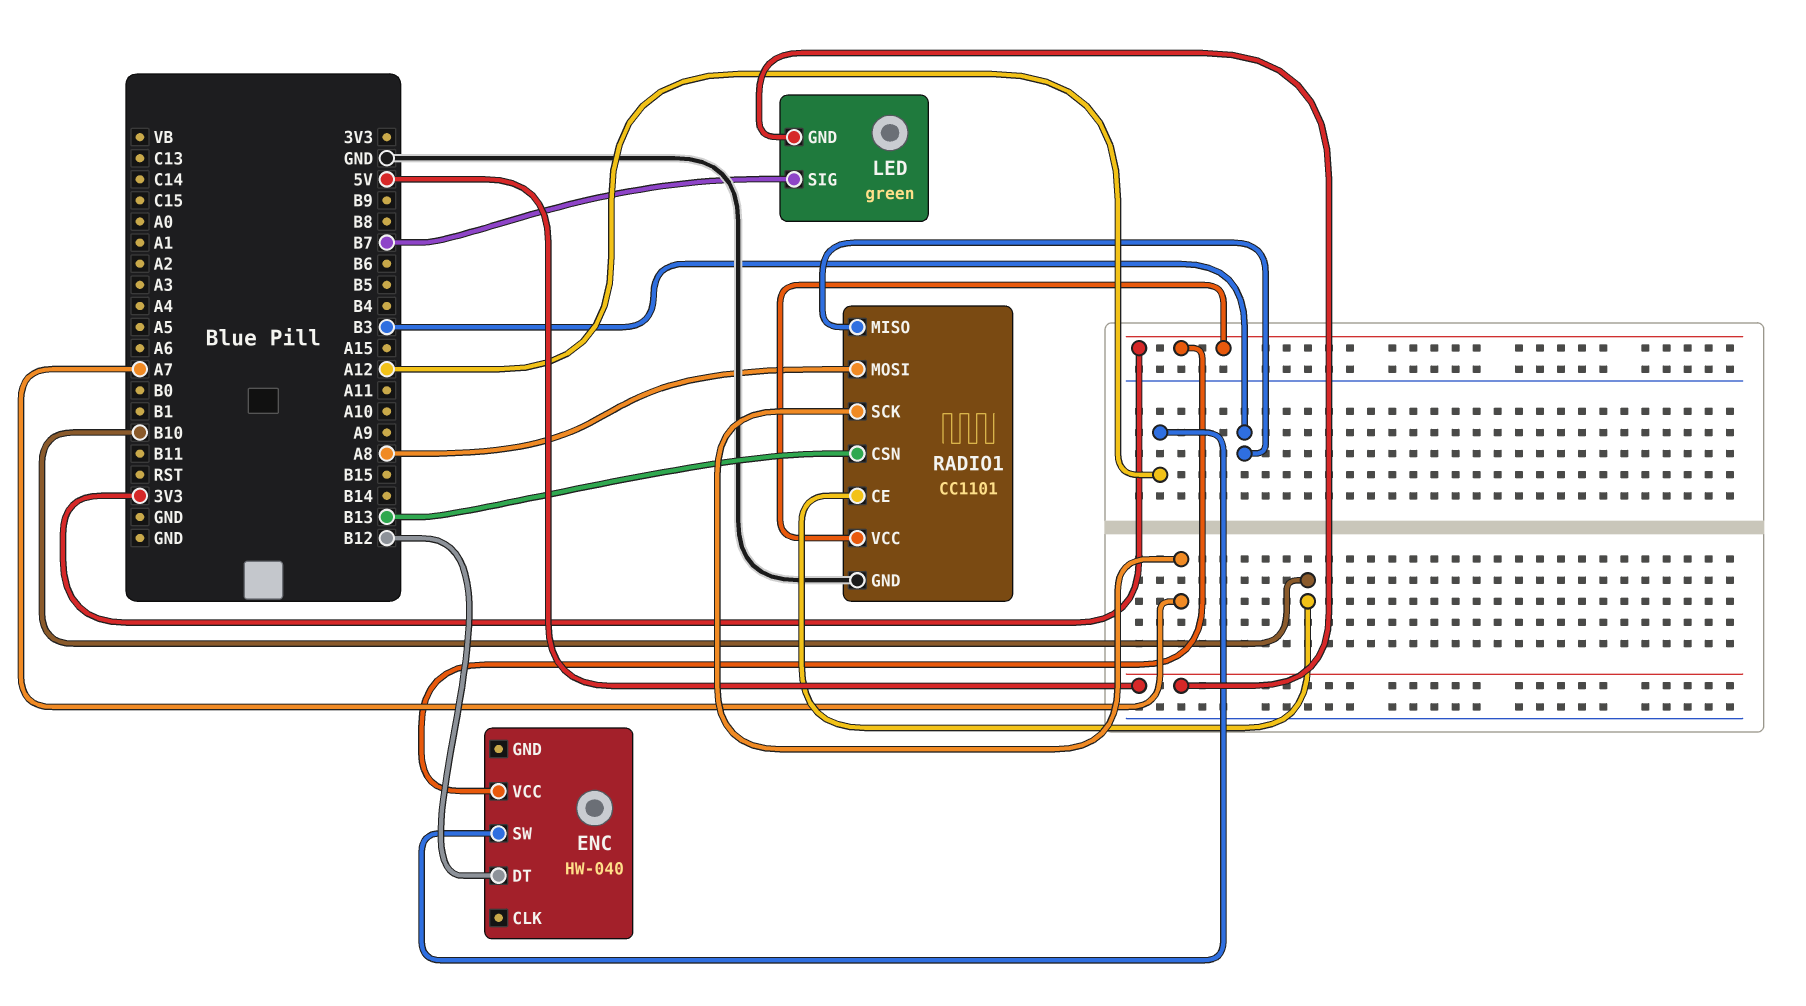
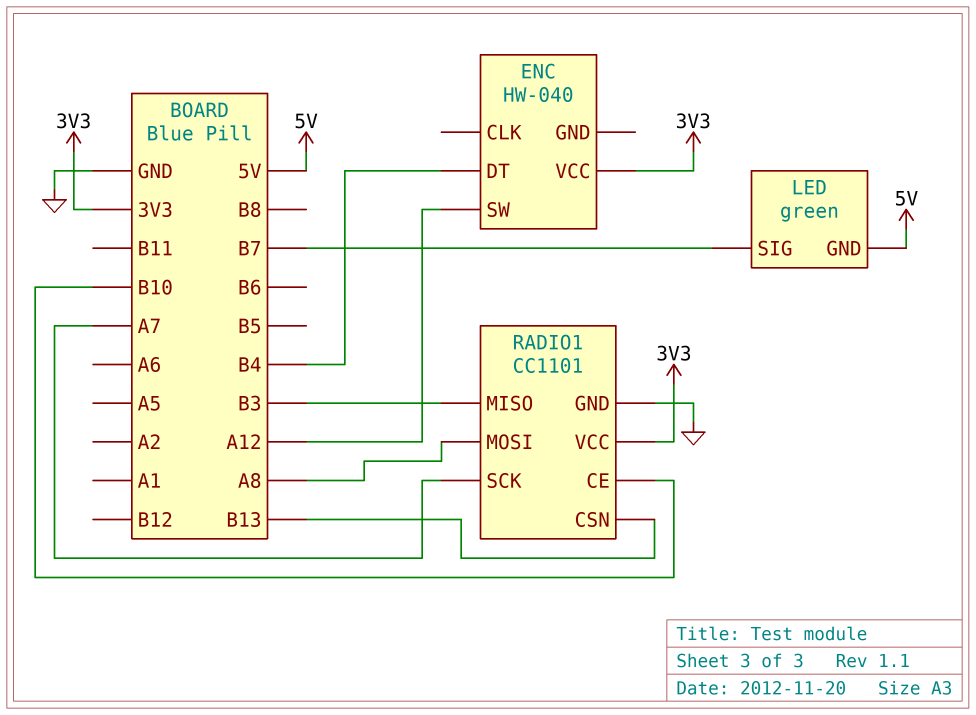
ENC pin DT: B12 -> B4

